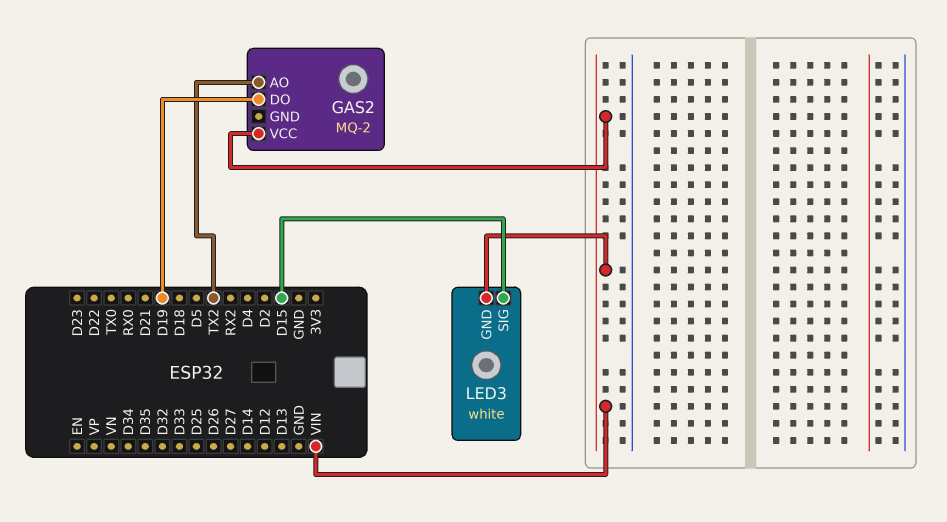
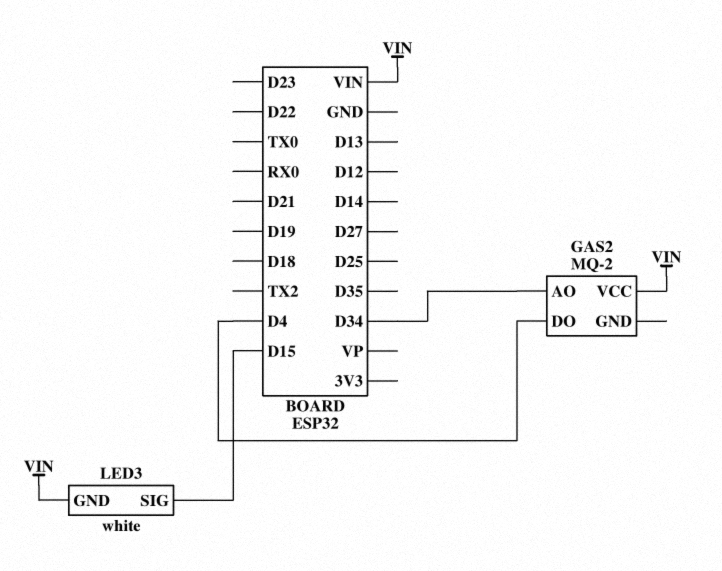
GAS2 pin AO: TX2 -> D34
GAS2 pin DO: D19 -> D4

